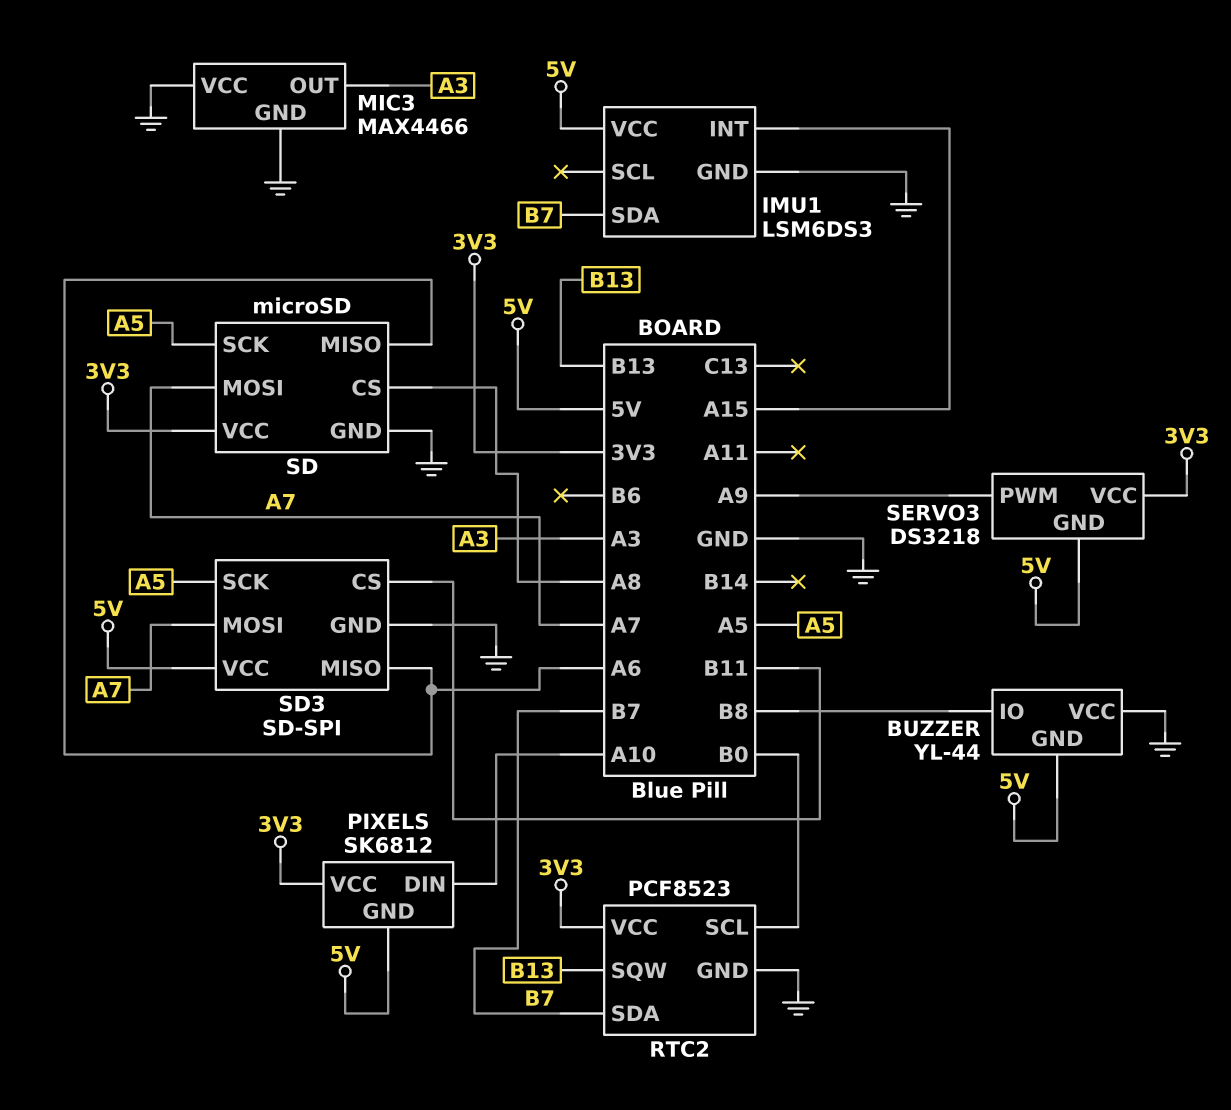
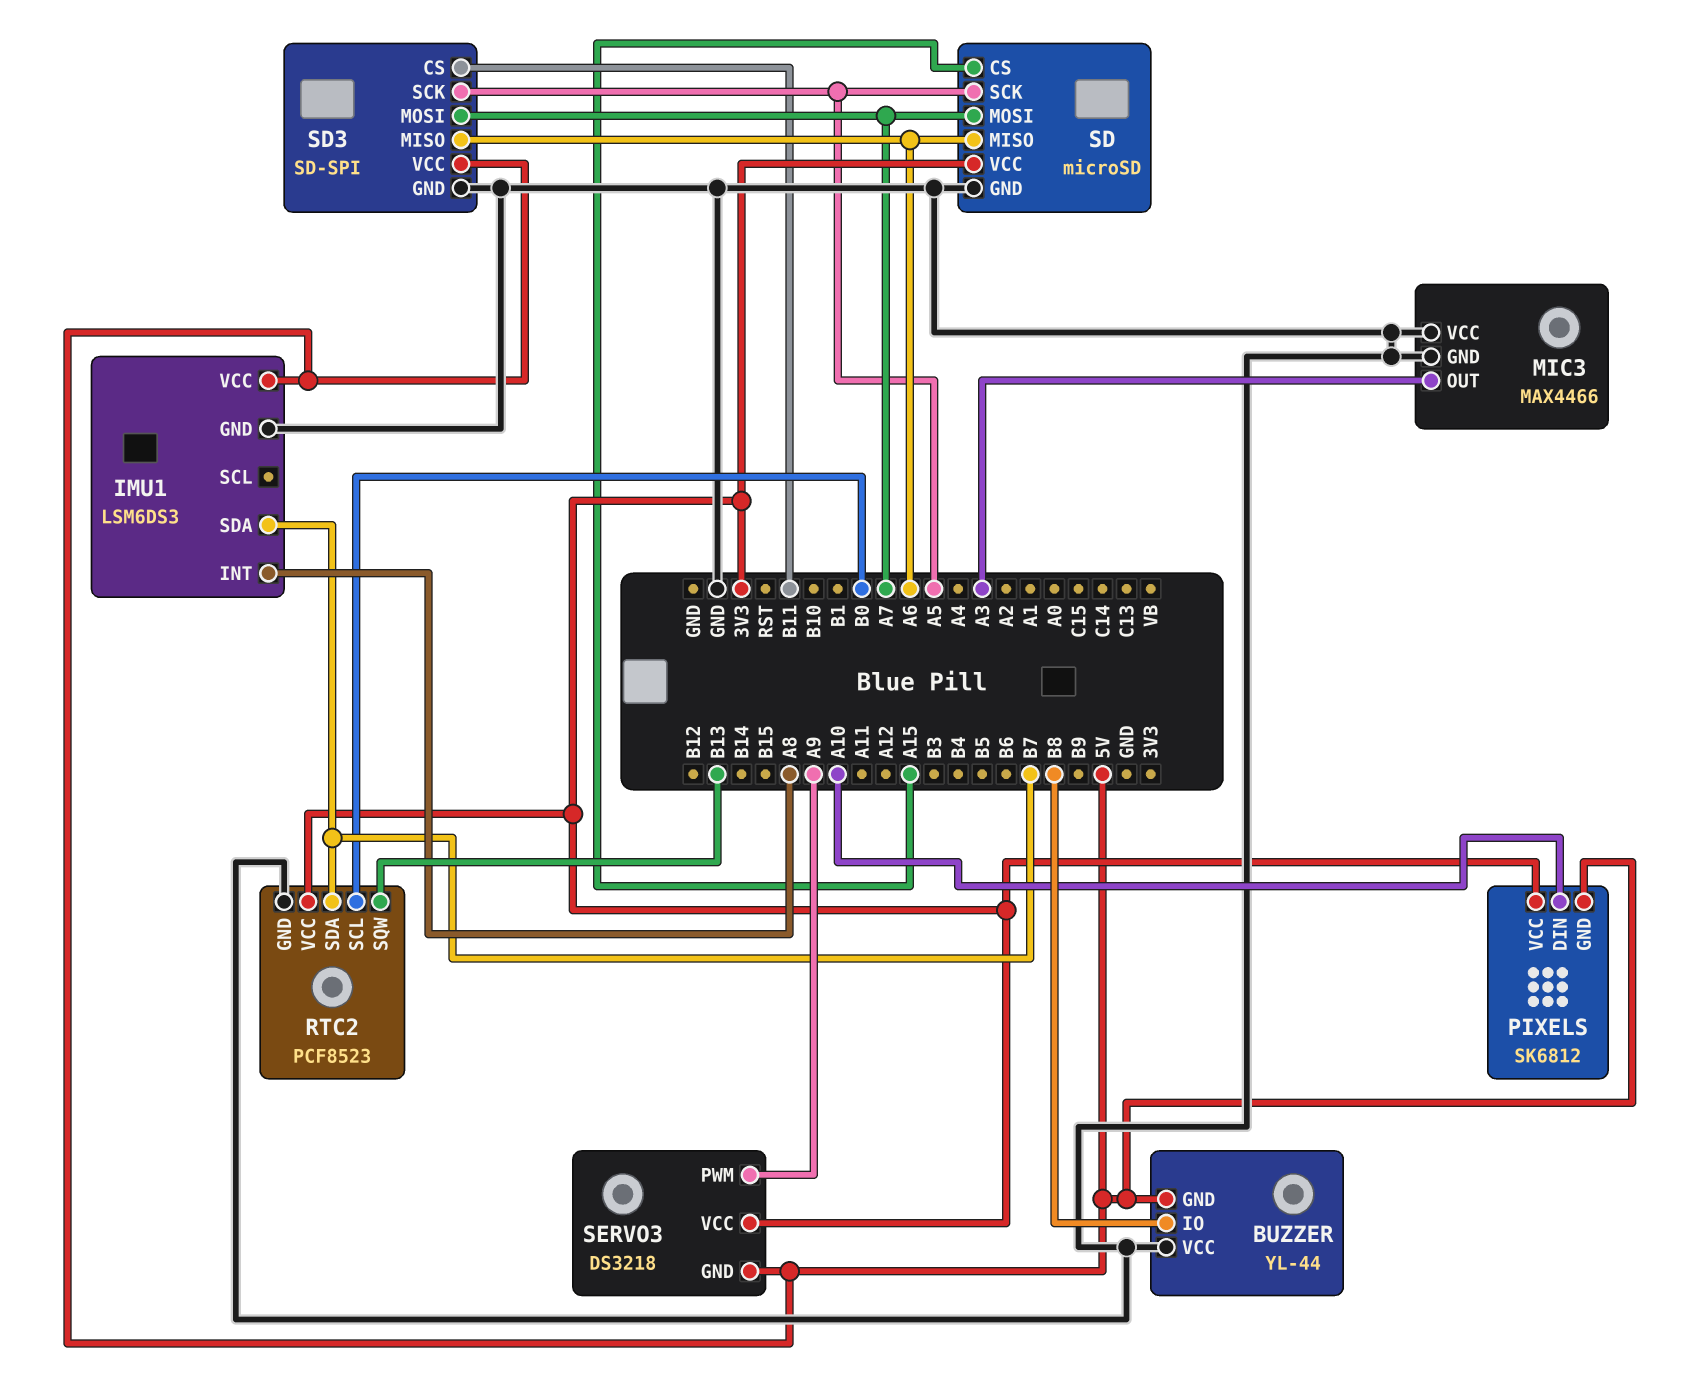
IMU1 pin INT: A15 -> A8
SD pin CS: A8 -> A15

